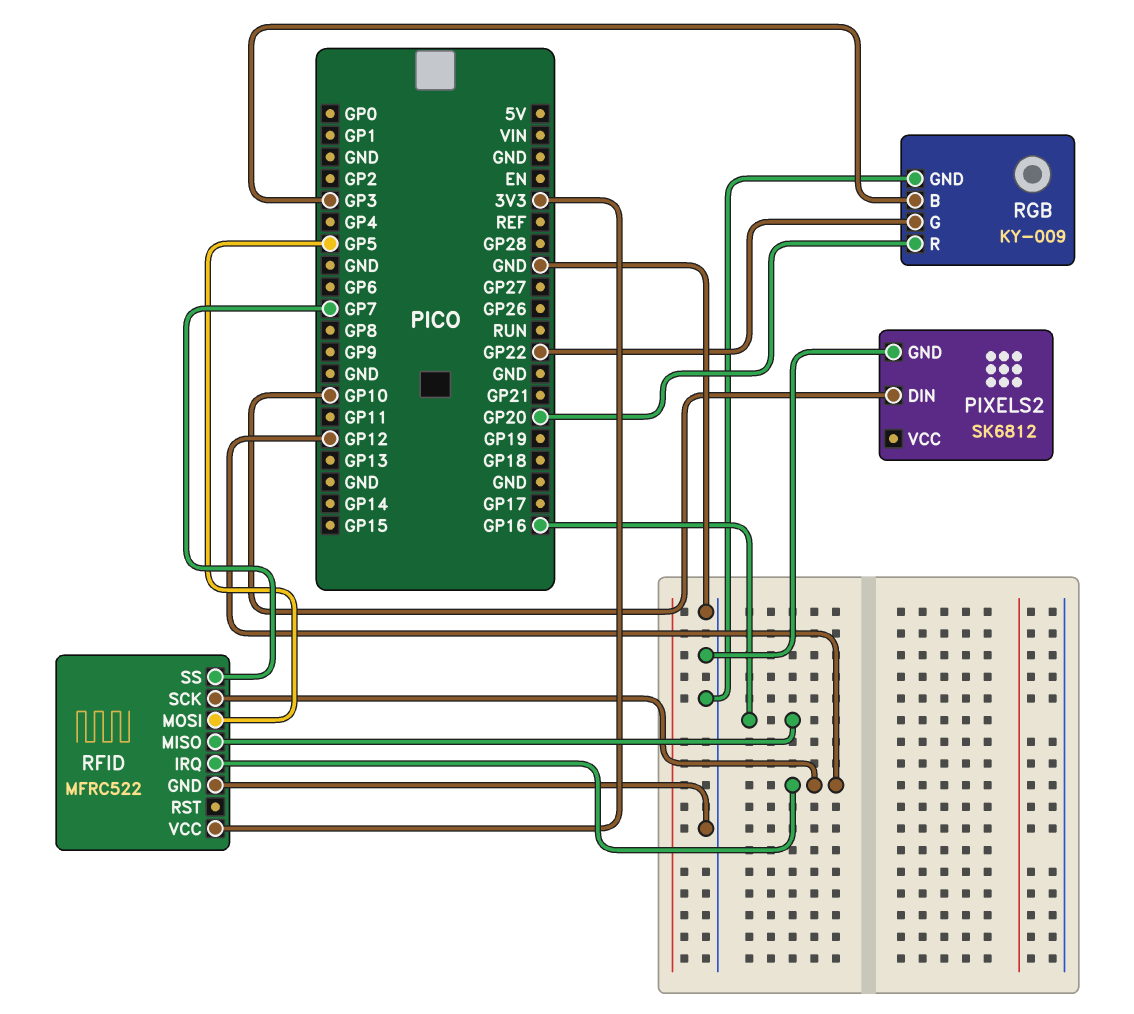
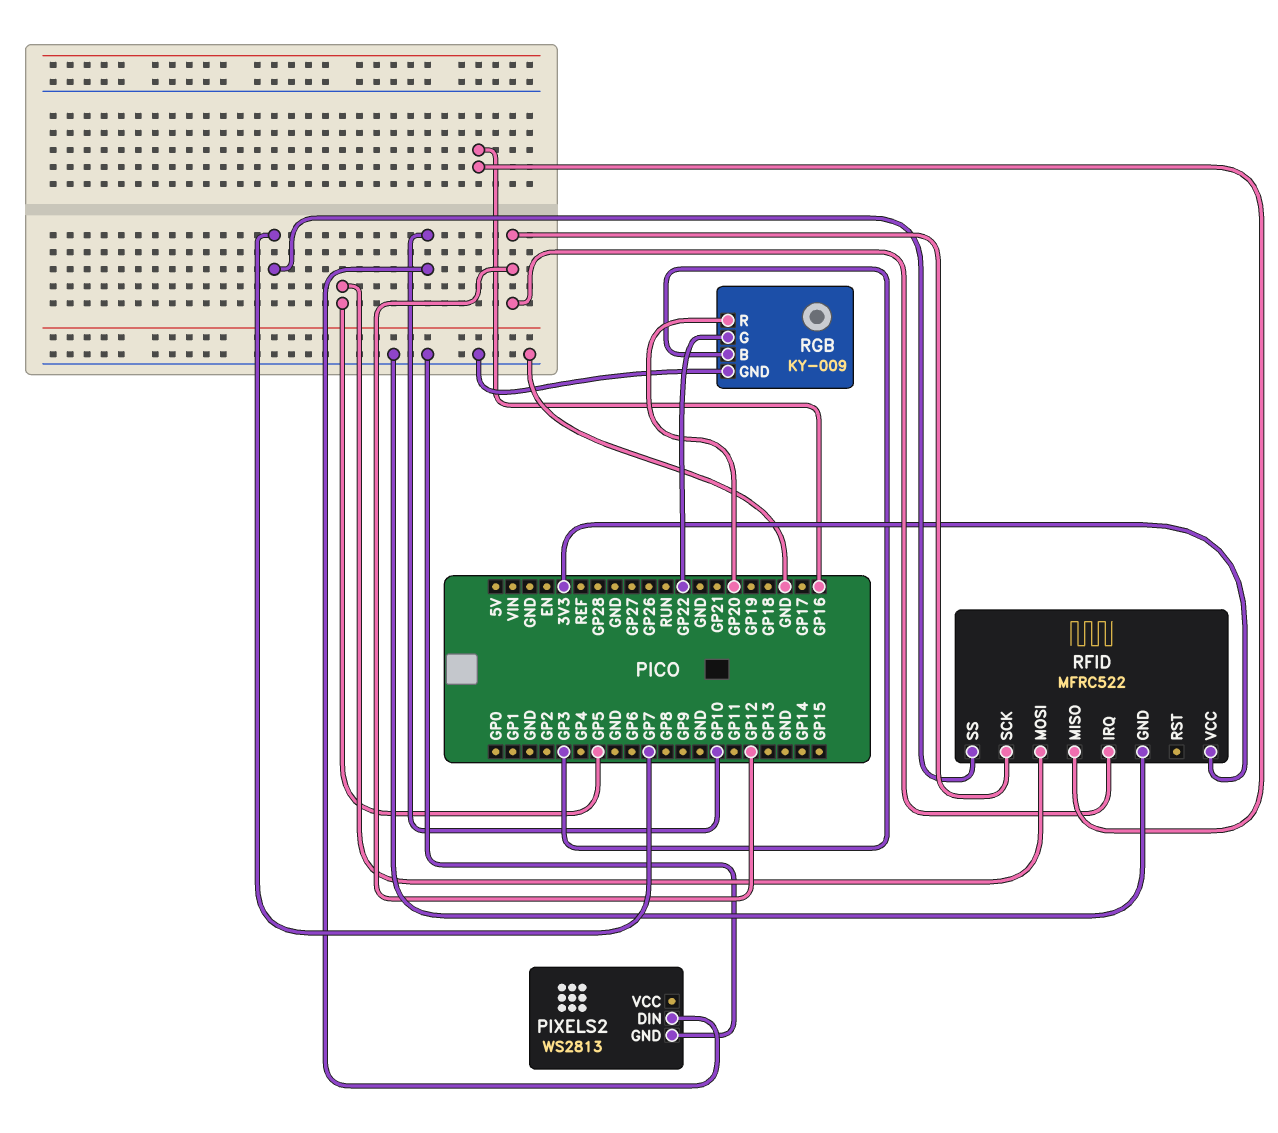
PIXELS2: SK6812 -> WS2813

